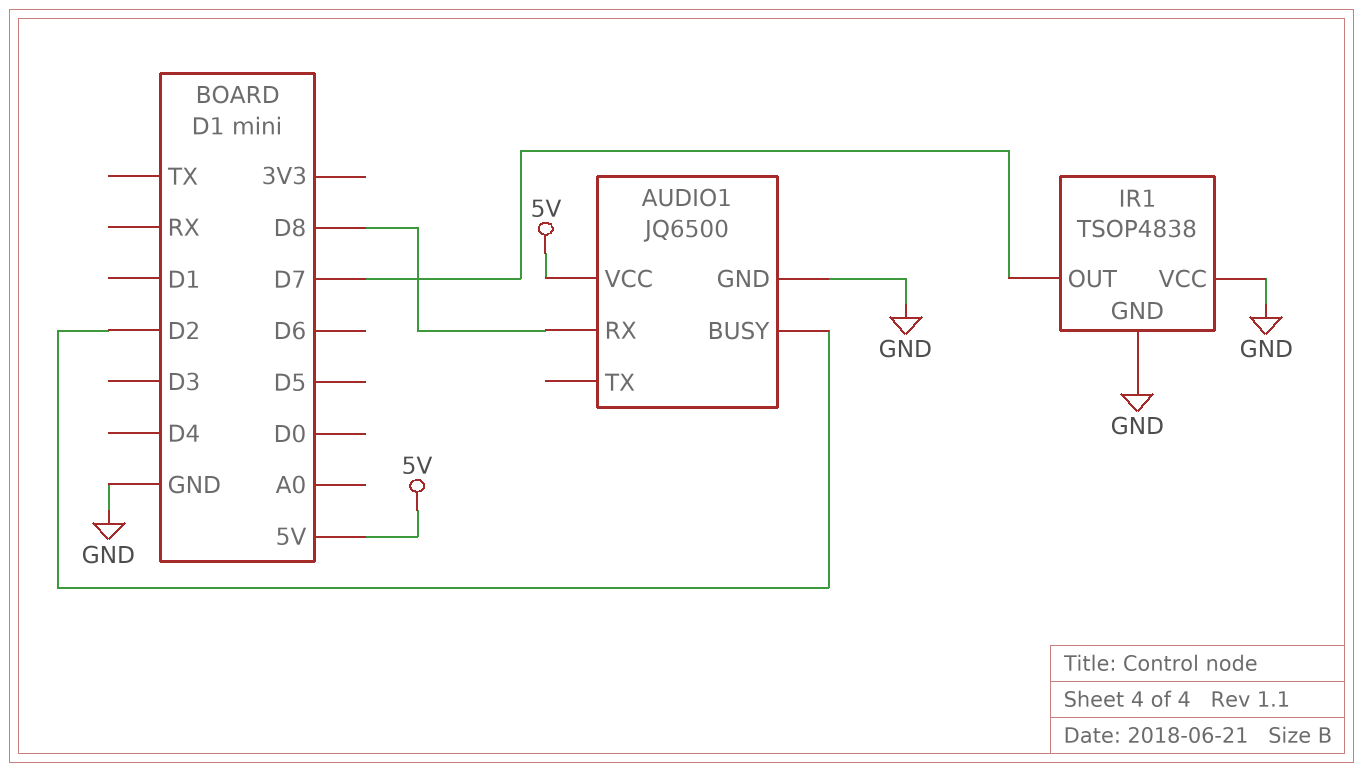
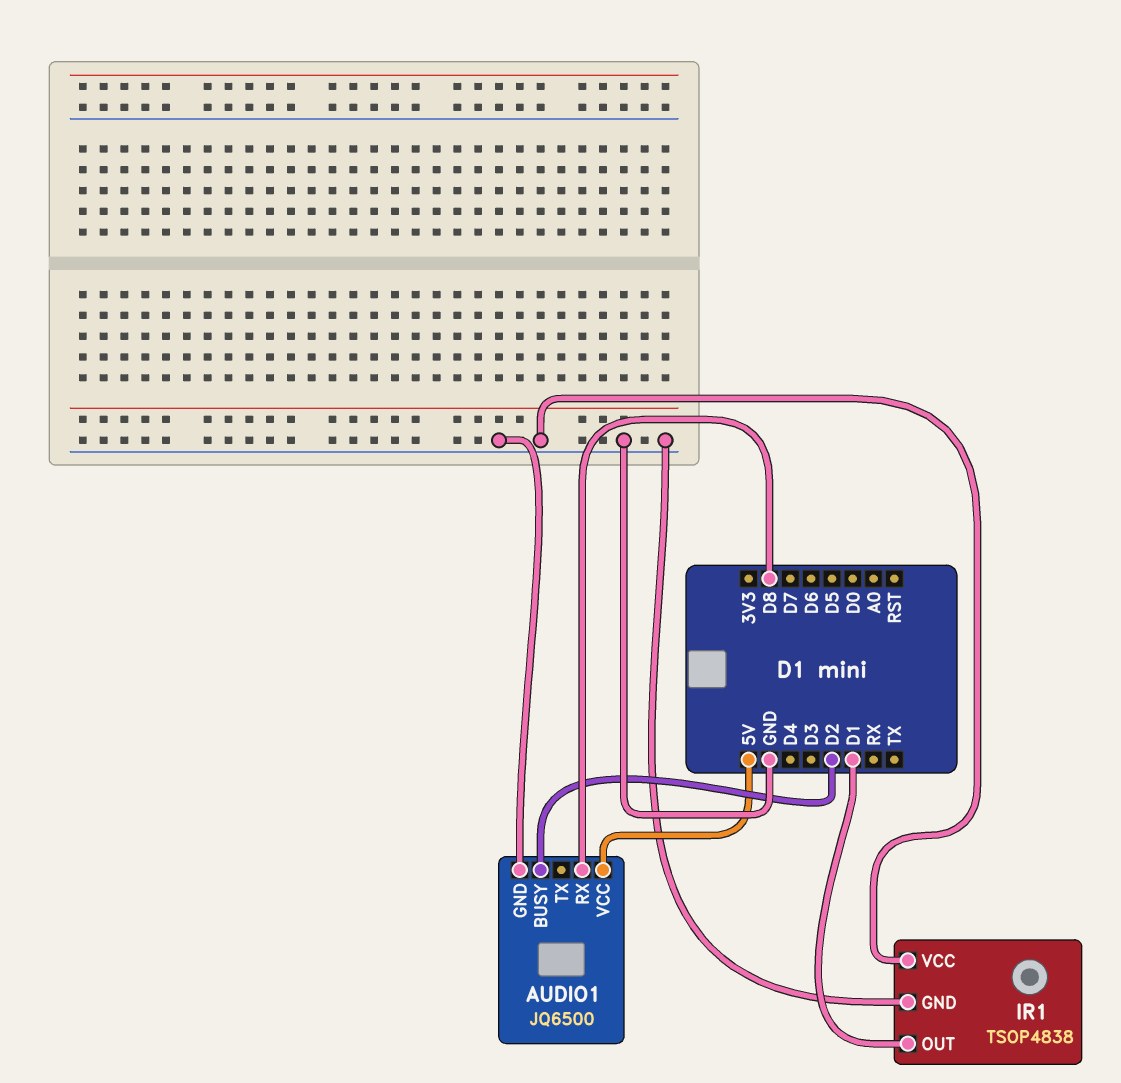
IR1 pin OUT: D7 -> D1

